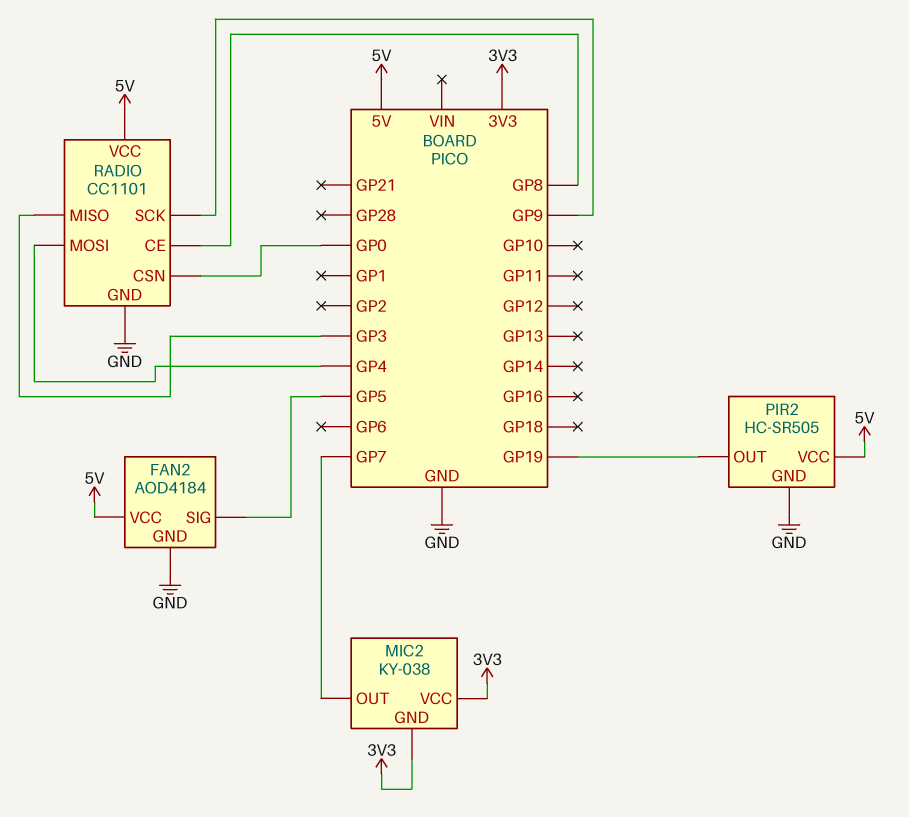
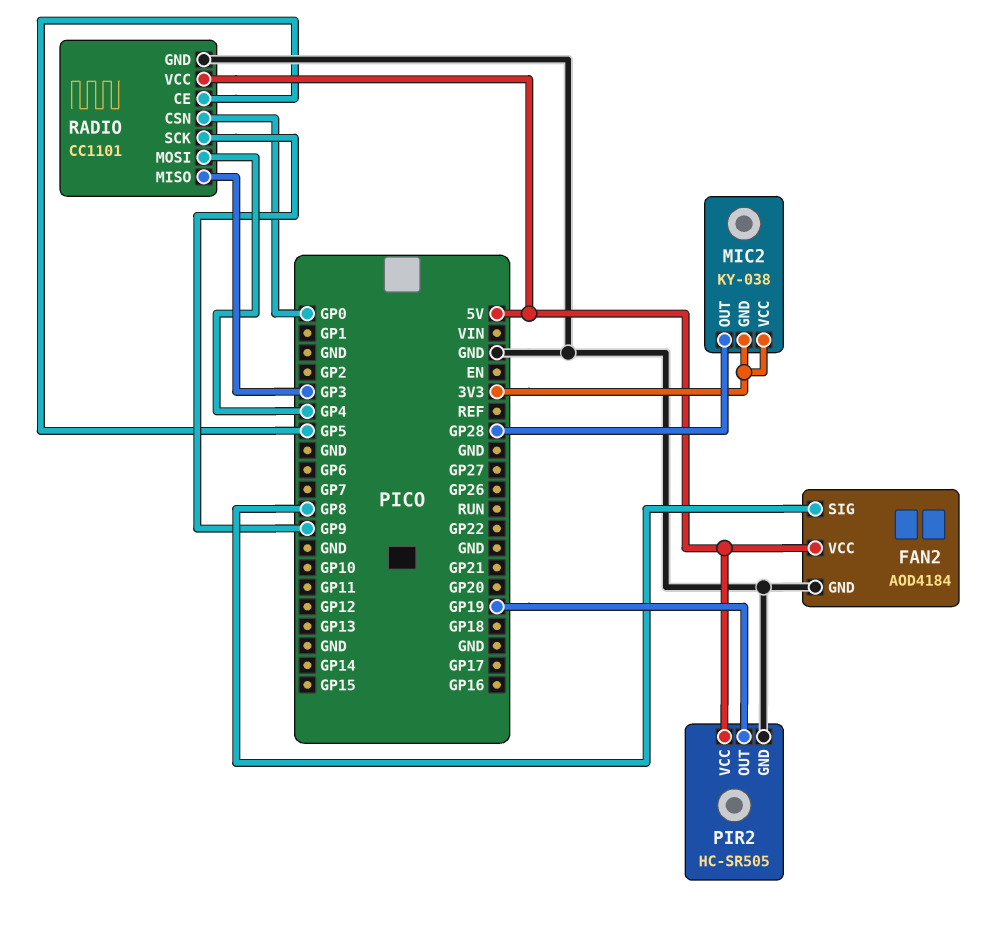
FAN2 pin SIG: GP5 -> GP8
MIC2 pin OUT: GP7 -> GP28
RADIO pin CE: GP8 -> GP5

